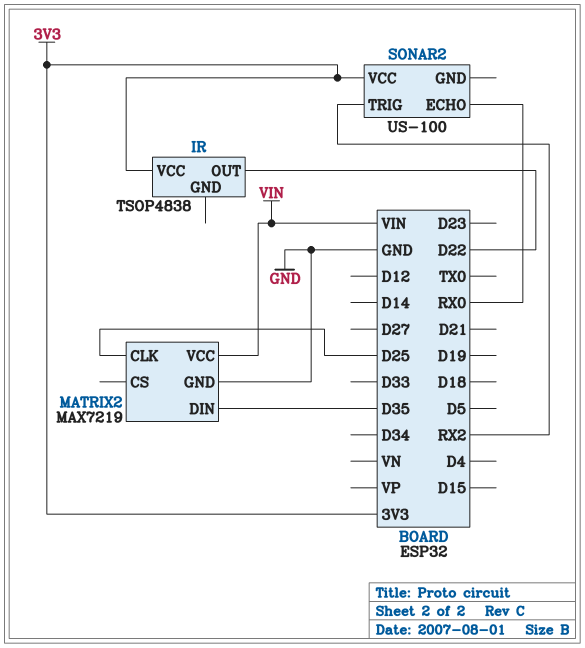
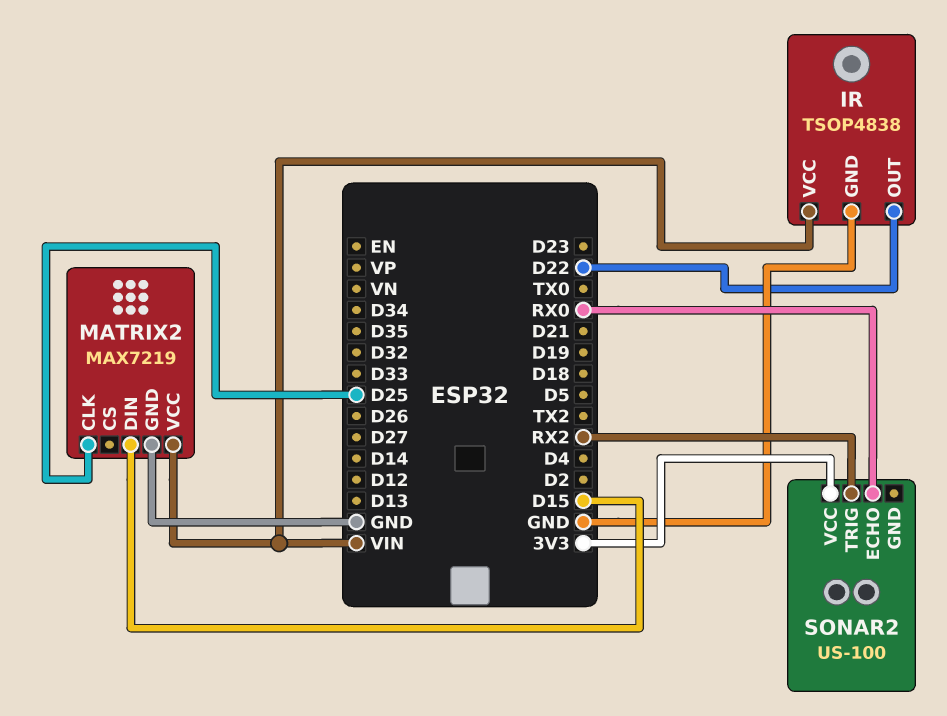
IR pin GND: none -> GND
IR pin VCC: 3V3 -> VIN
MATRIX2 pin DIN: D35 -> D15

